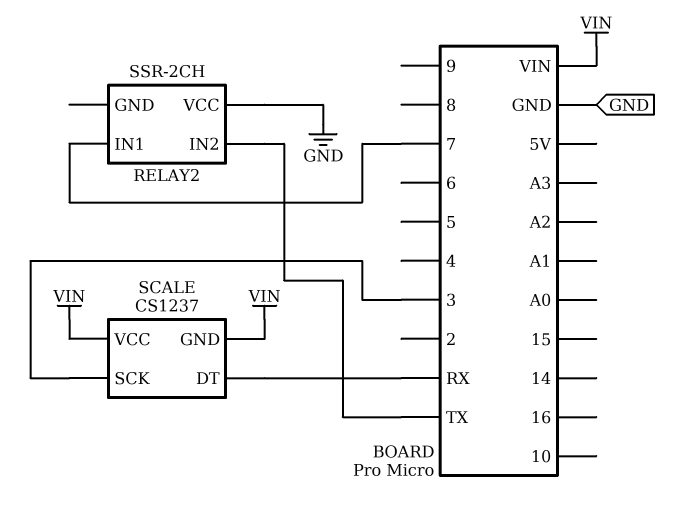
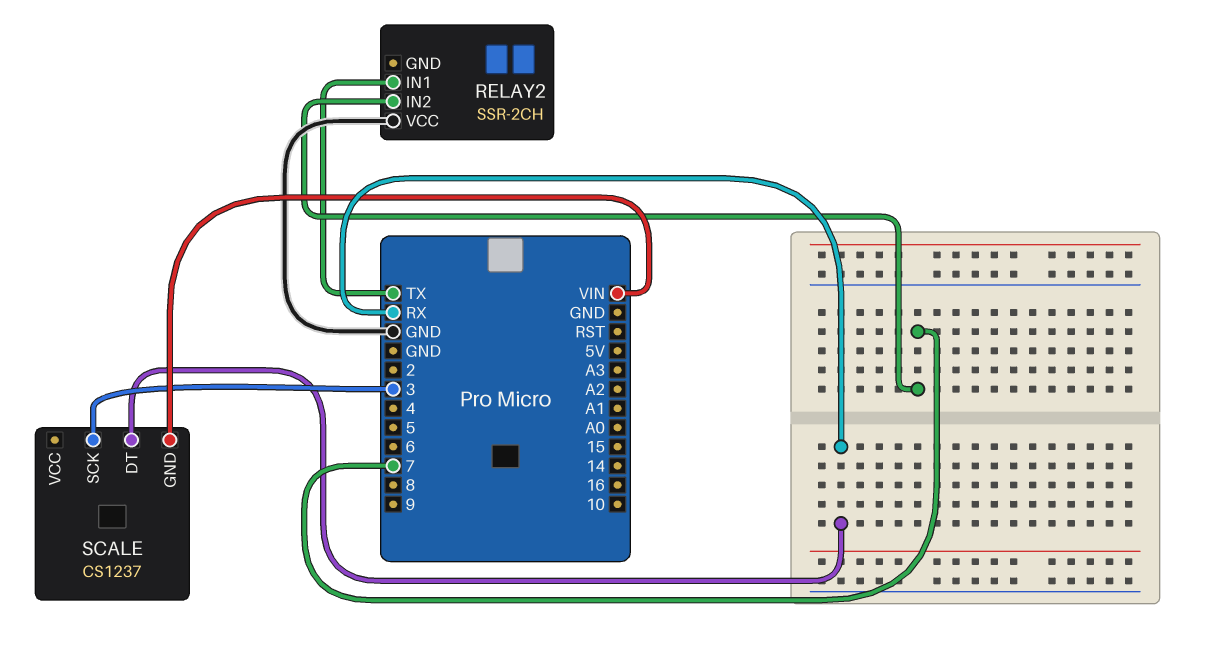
RELAY2 pin IN1: 7 -> TX
RELAY2 pin IN2: TX -> 7
SCALE pin VCC: VIN -> none

